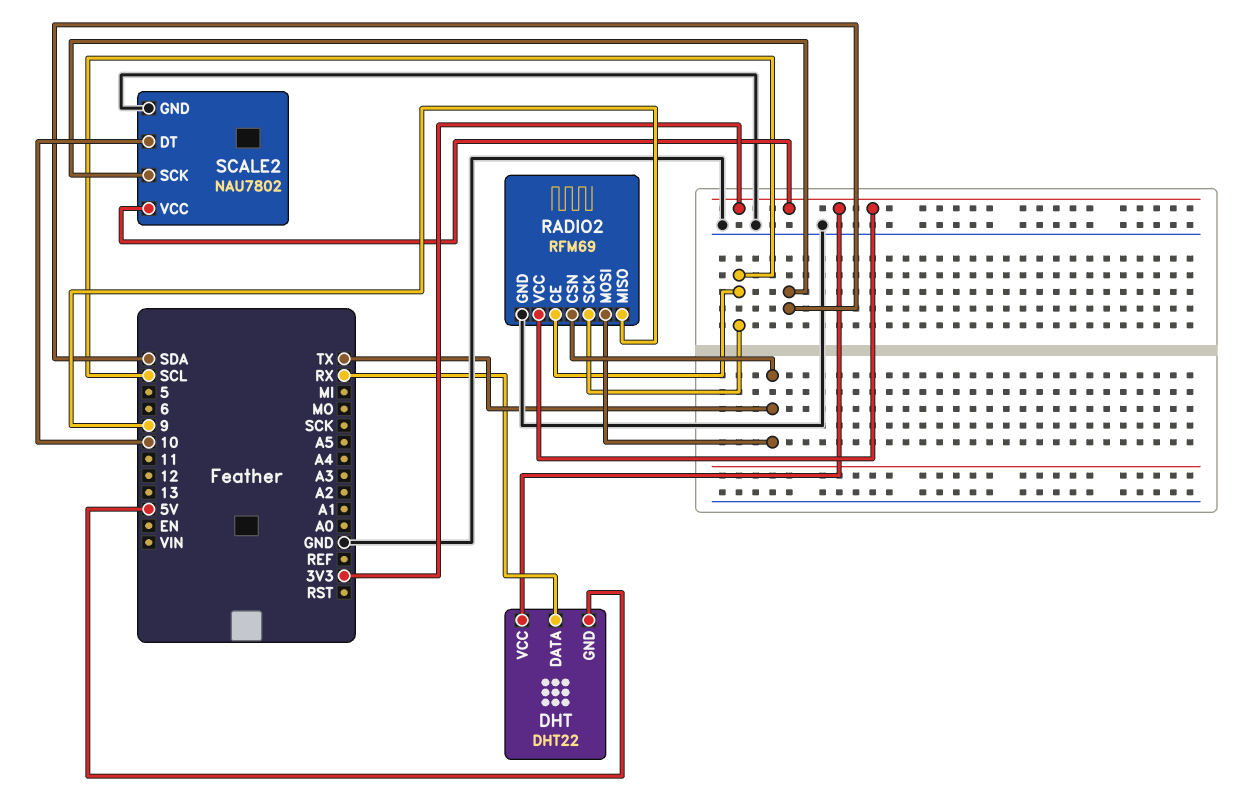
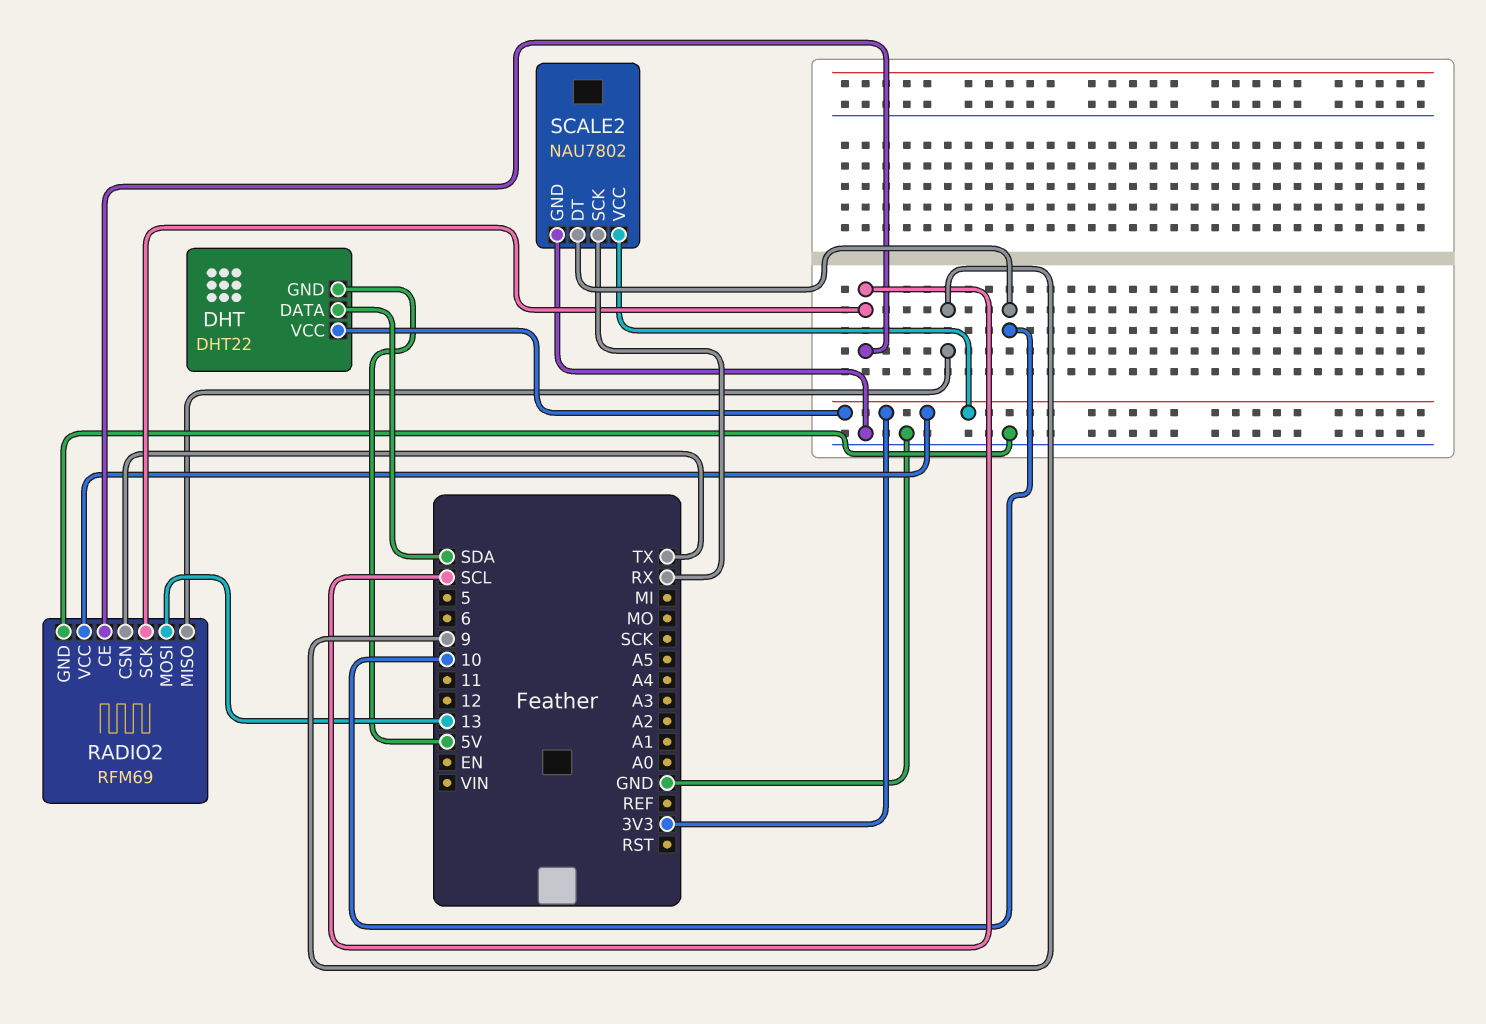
DHT pin DATA: RX -> SDA
RADIO2 pin MOSI: TX -> 13
SCALE2 pin SCK: SDA -> RX

